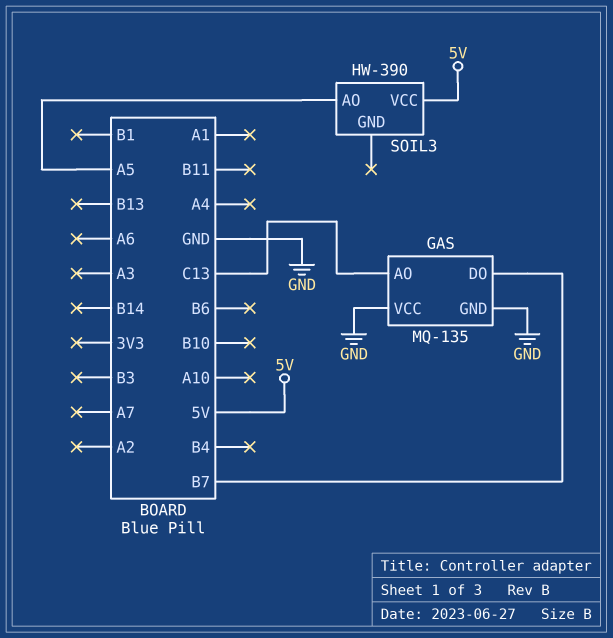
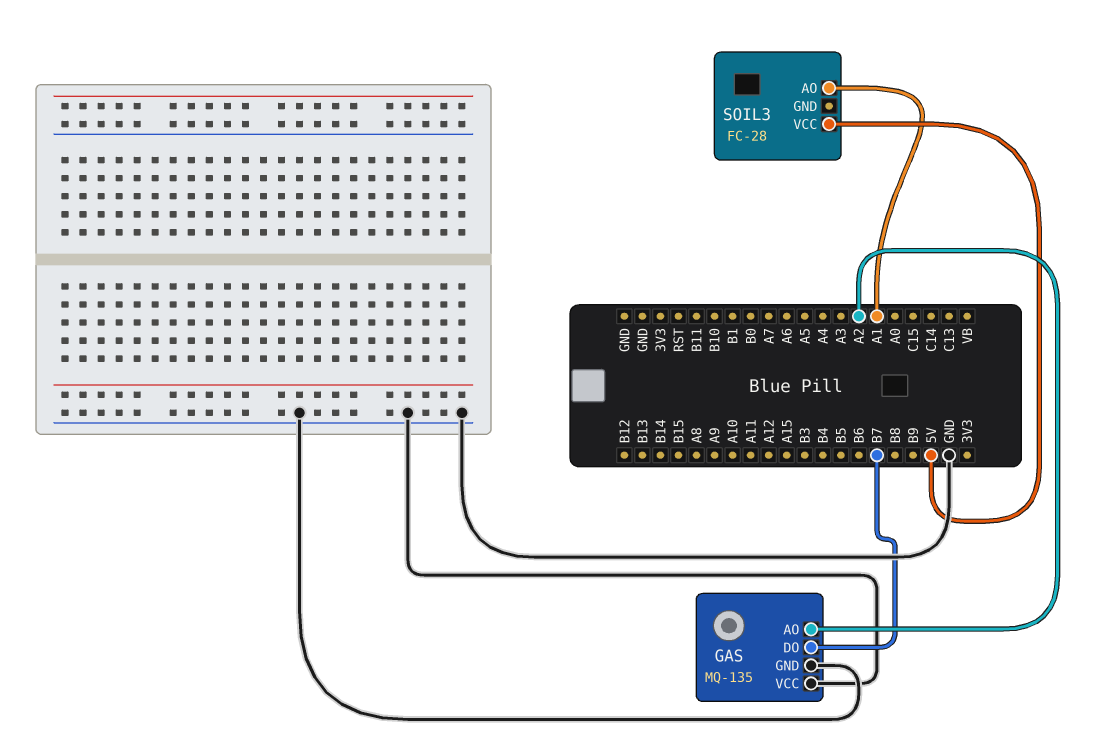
GAS pin AO: C13 -> A2
SOIL3: HW-390 -> FC-28
SOIL3 pin AO: A5 -> A1

